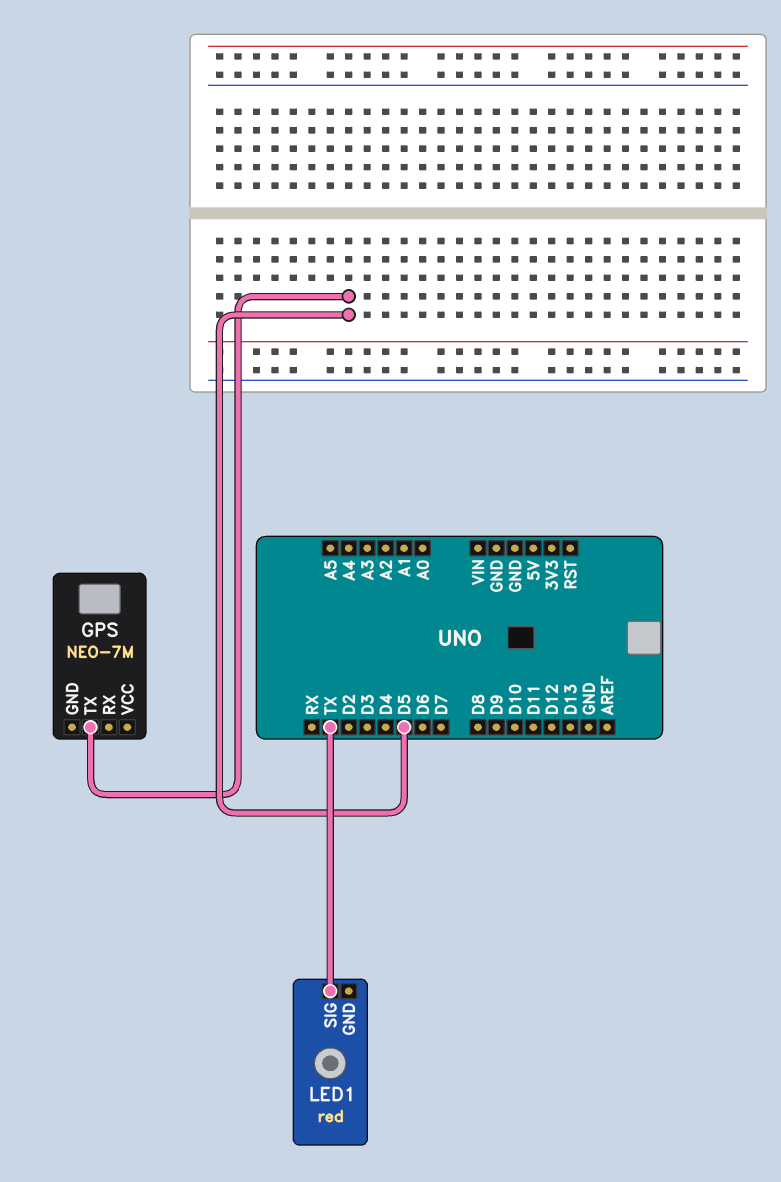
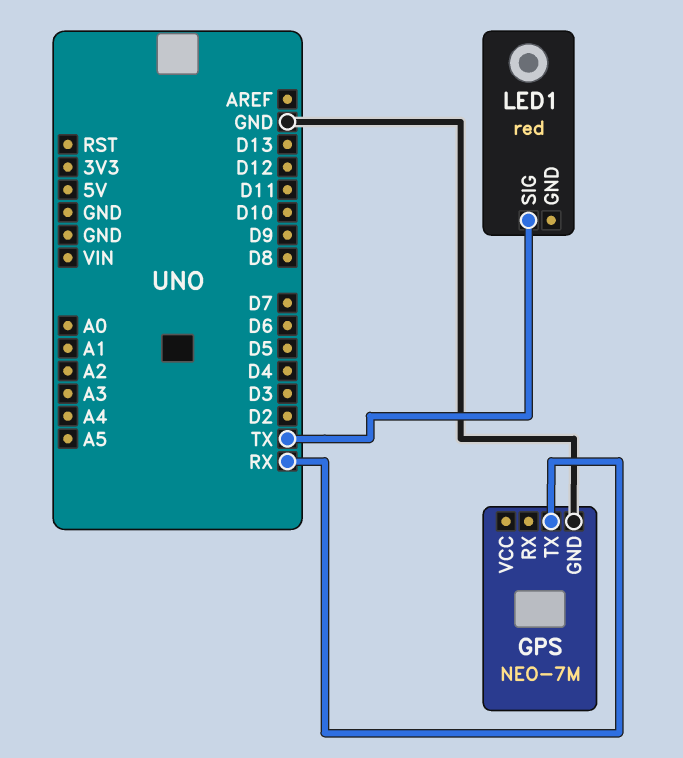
GPS pin GND: none -> GND
GPS pin TX: D5 -> RX

